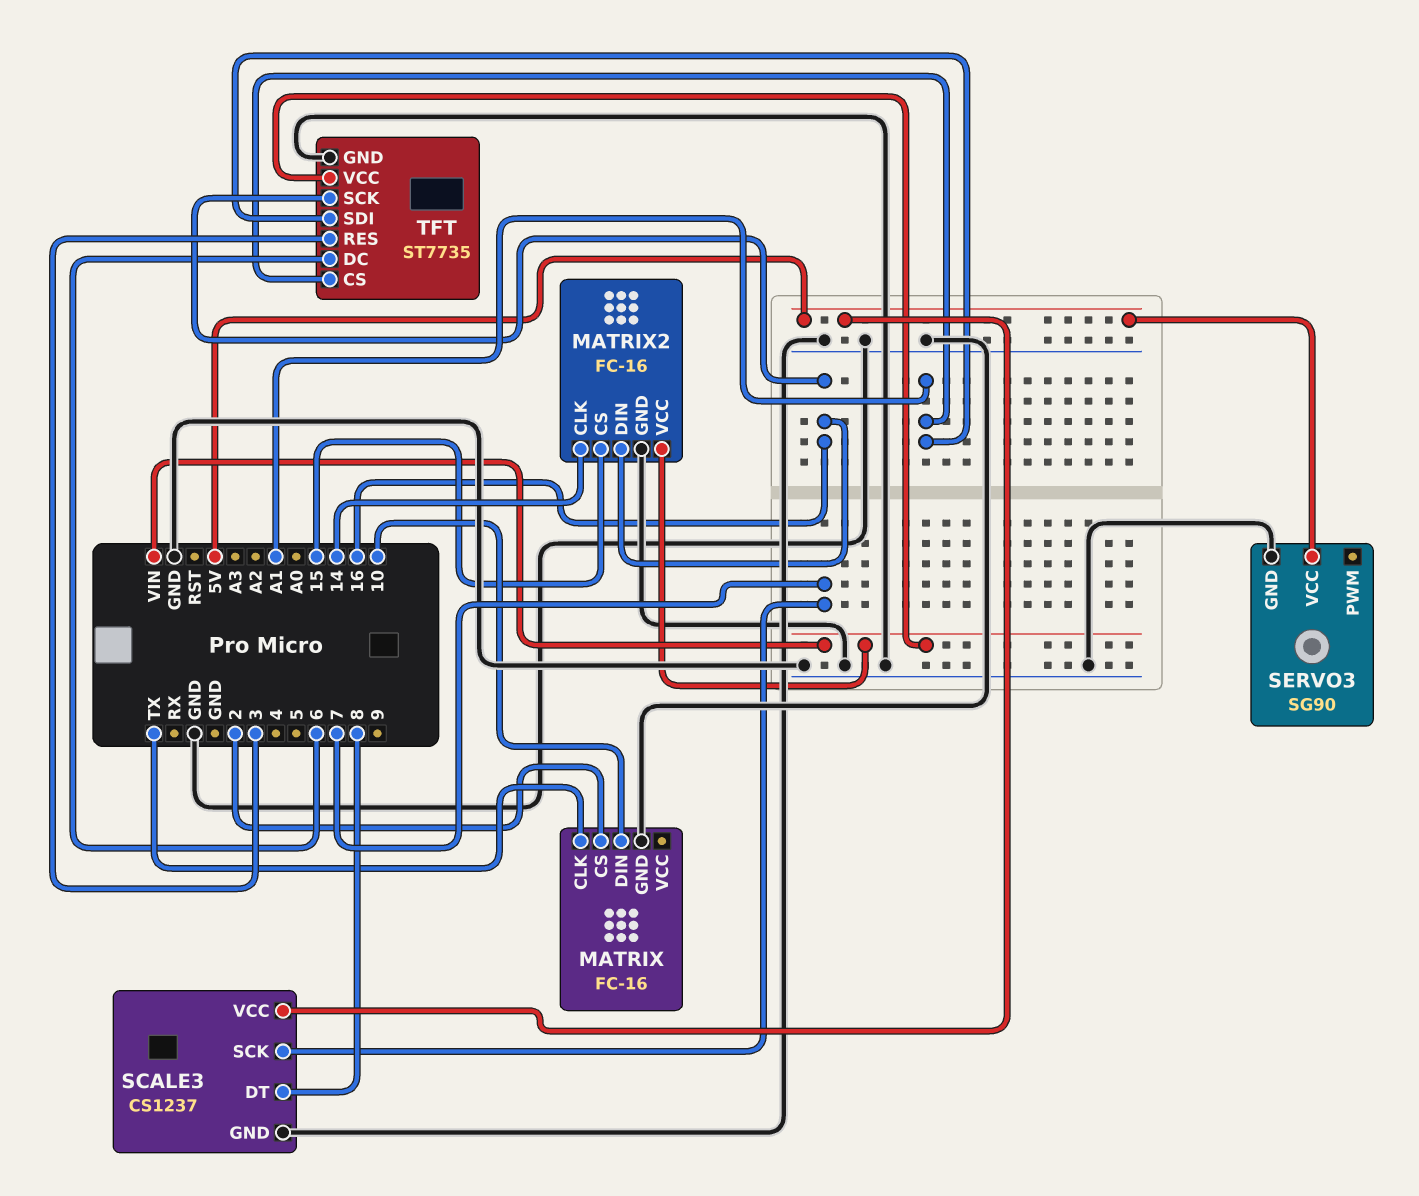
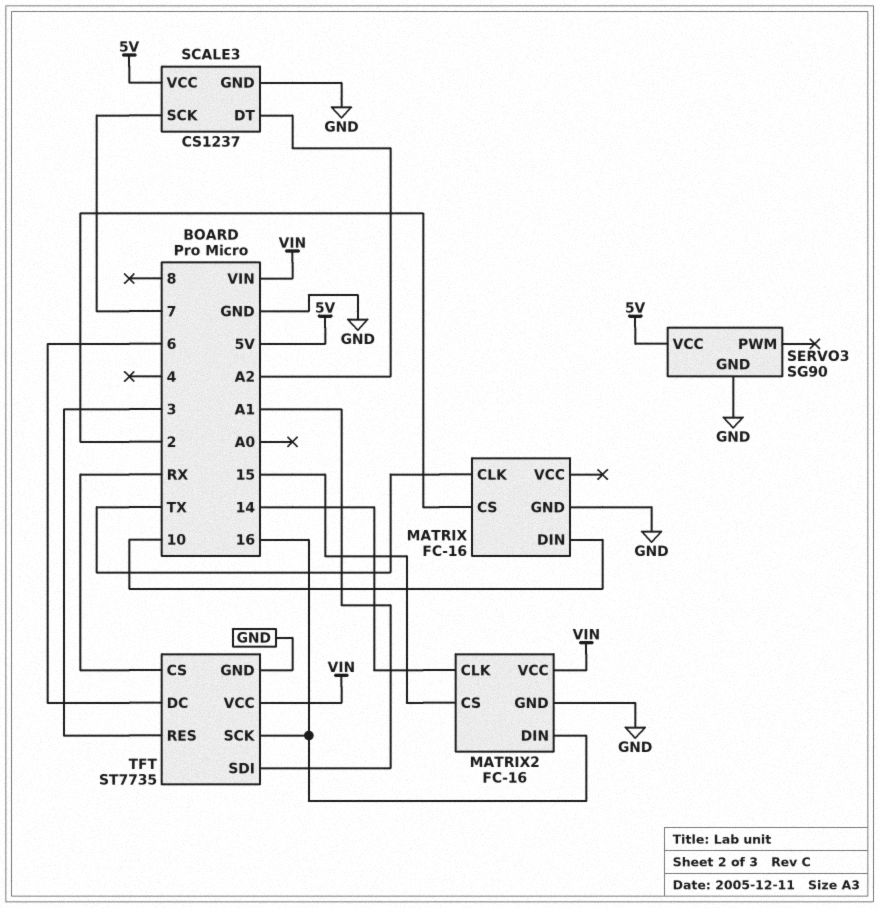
SCALE3 pin DT: 8 -> A2
TFT pin CS: A1 -> RX

